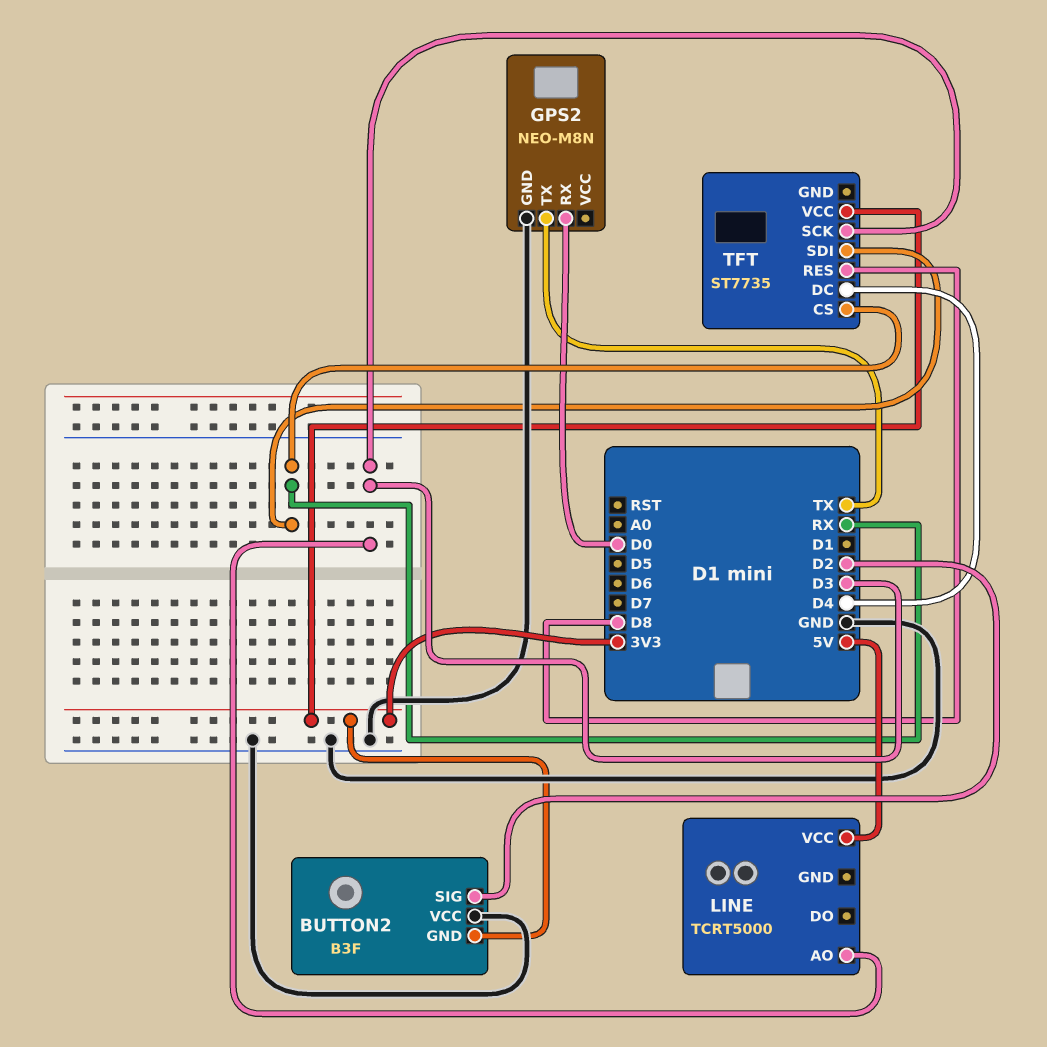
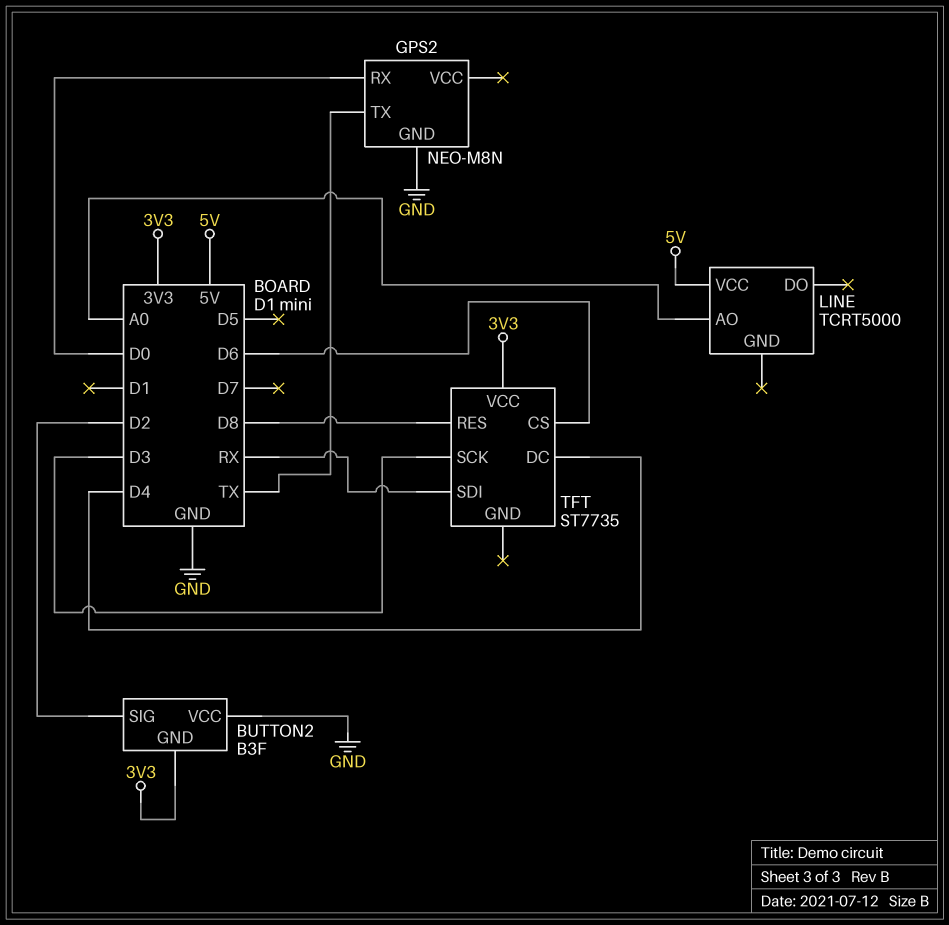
LINE pin AO: D3 -> A0
TFT pin CS: RX -> D6

